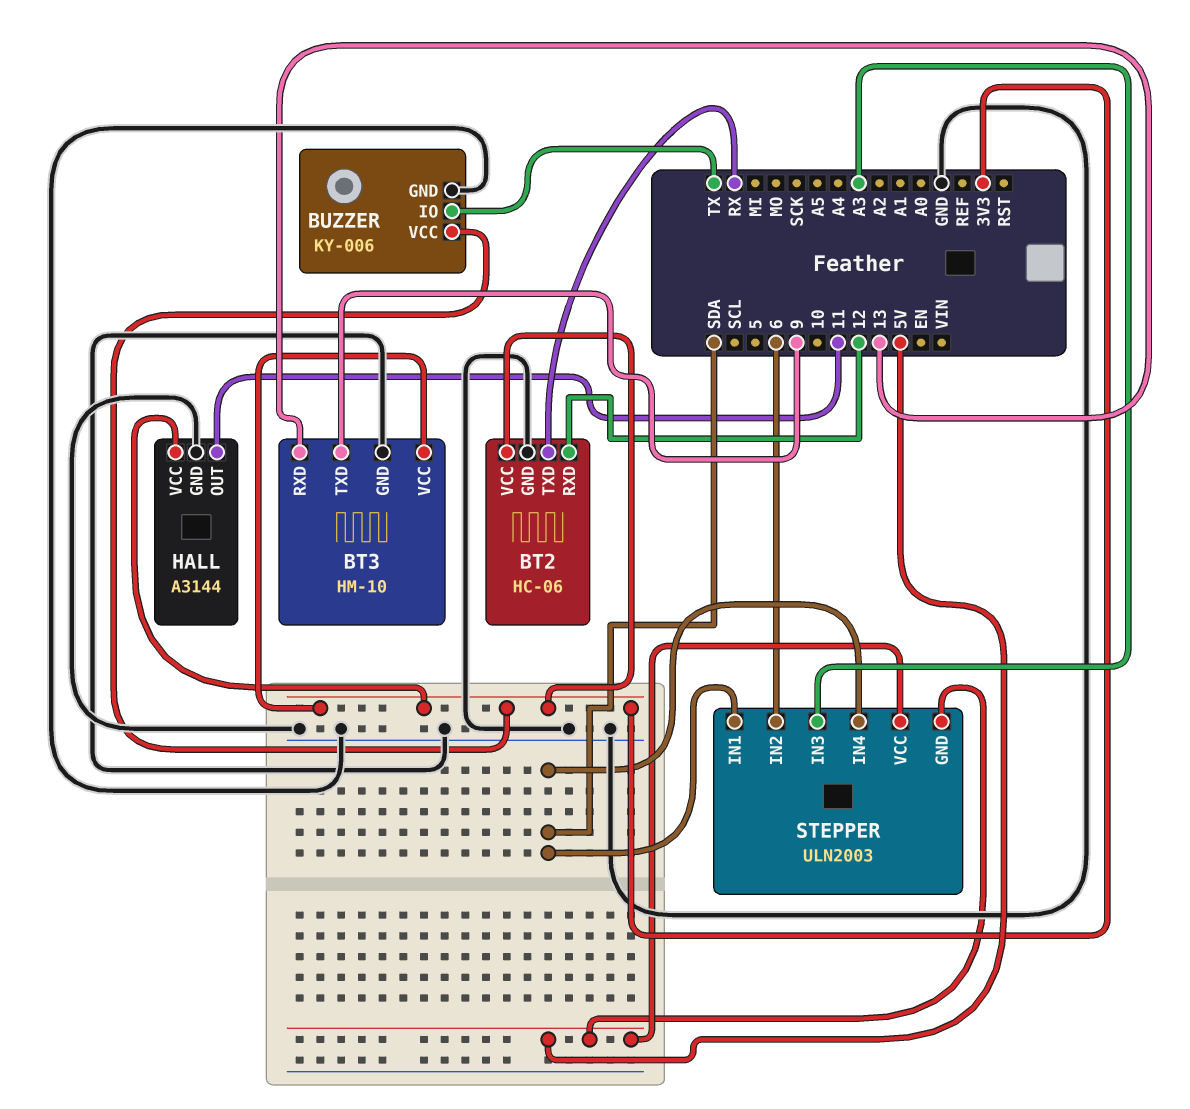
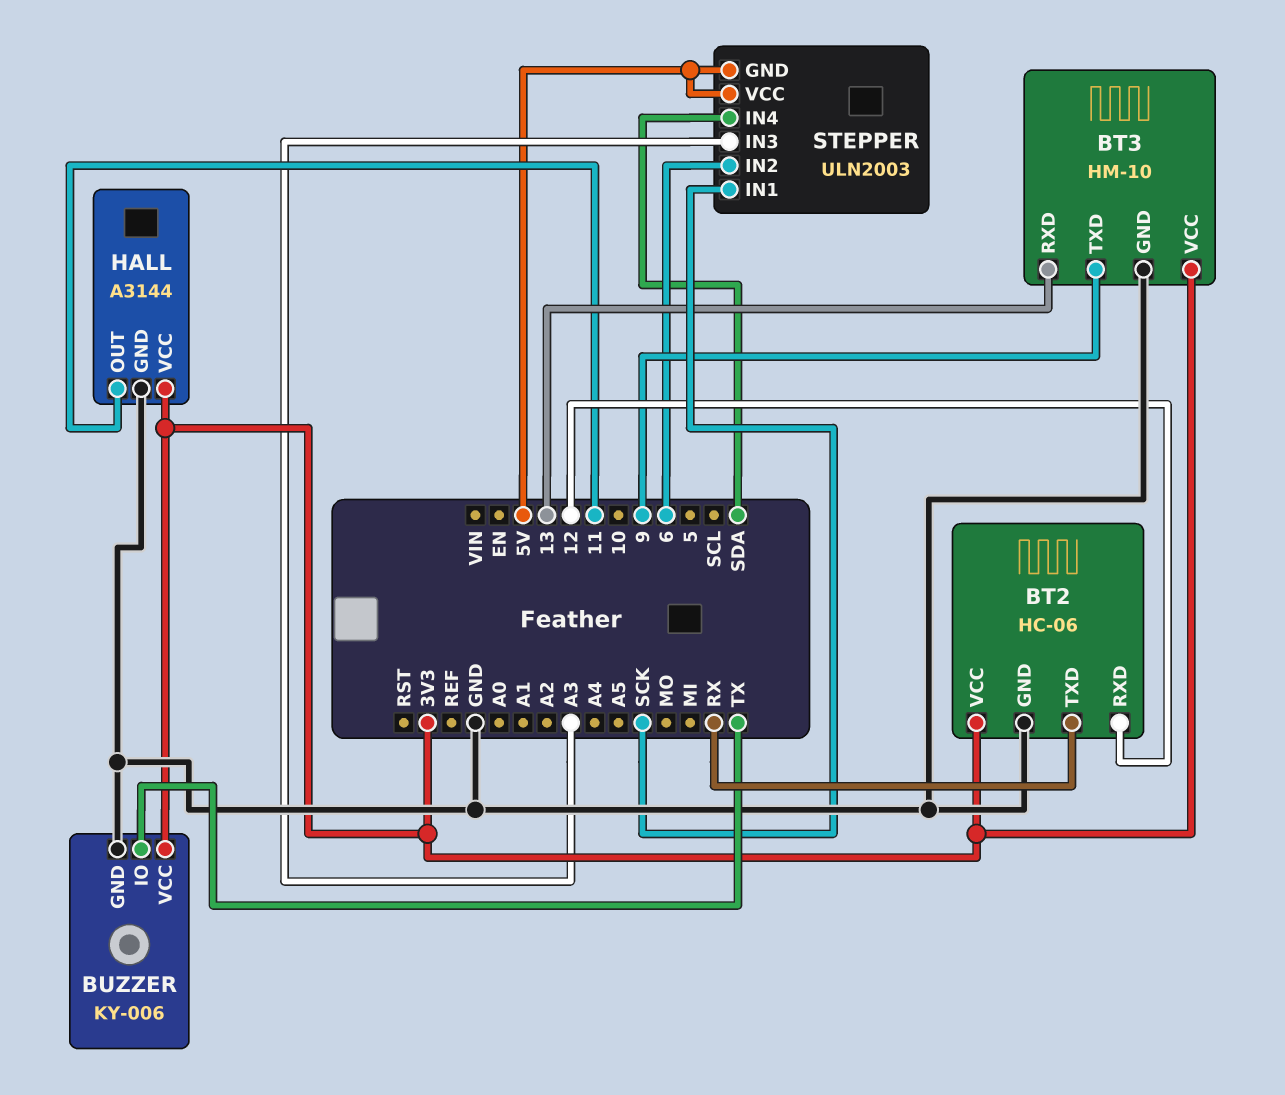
STEPPER pin IN1: SDA -> SCK

